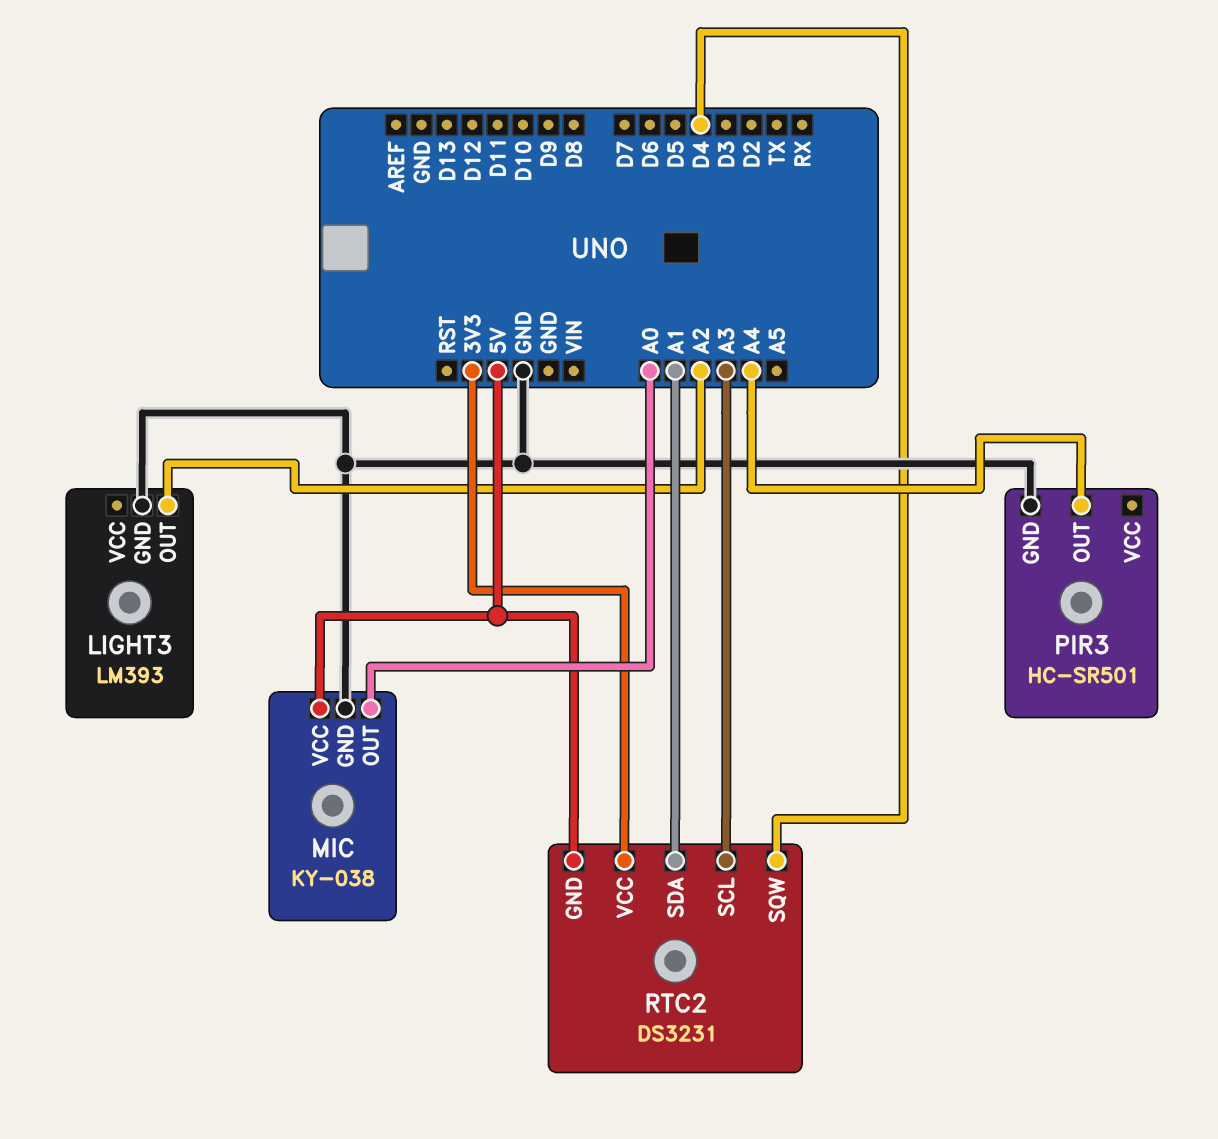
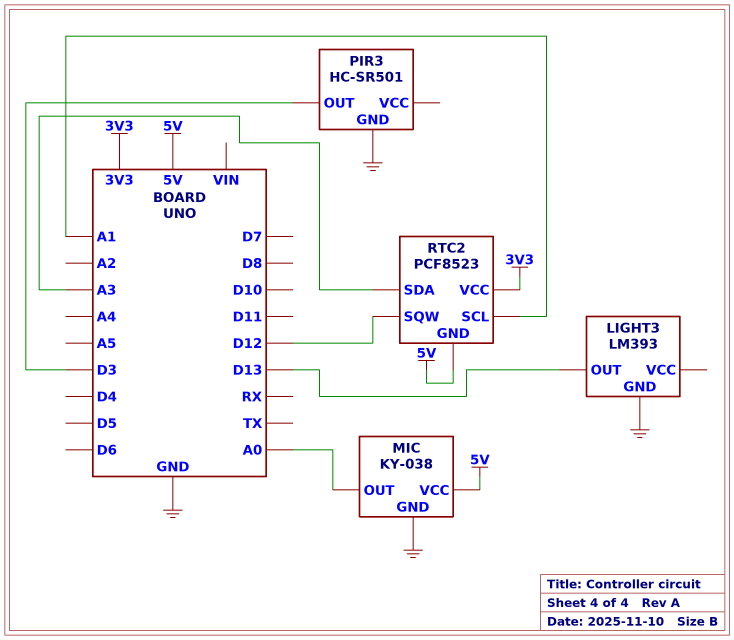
LIGHT3 pin OUT: A2 -> D13
PIR3 pin OUT: A4 -> D3
RTC2: DS3231 -> PCF8523
RTC2 pin SCL: A3 -> A1
RTC2 pin SDA: A1 -> A3
RTC2 pin SQW: D4 -> D12

